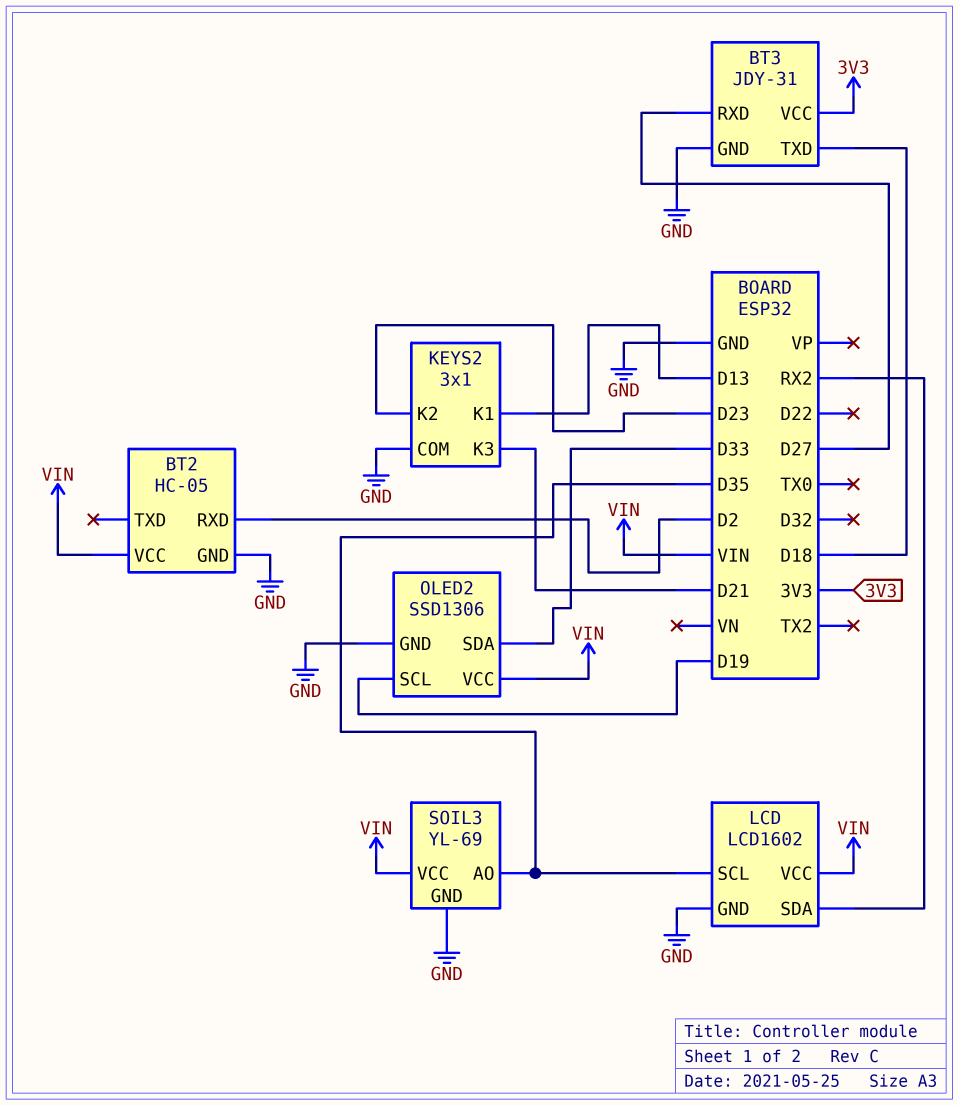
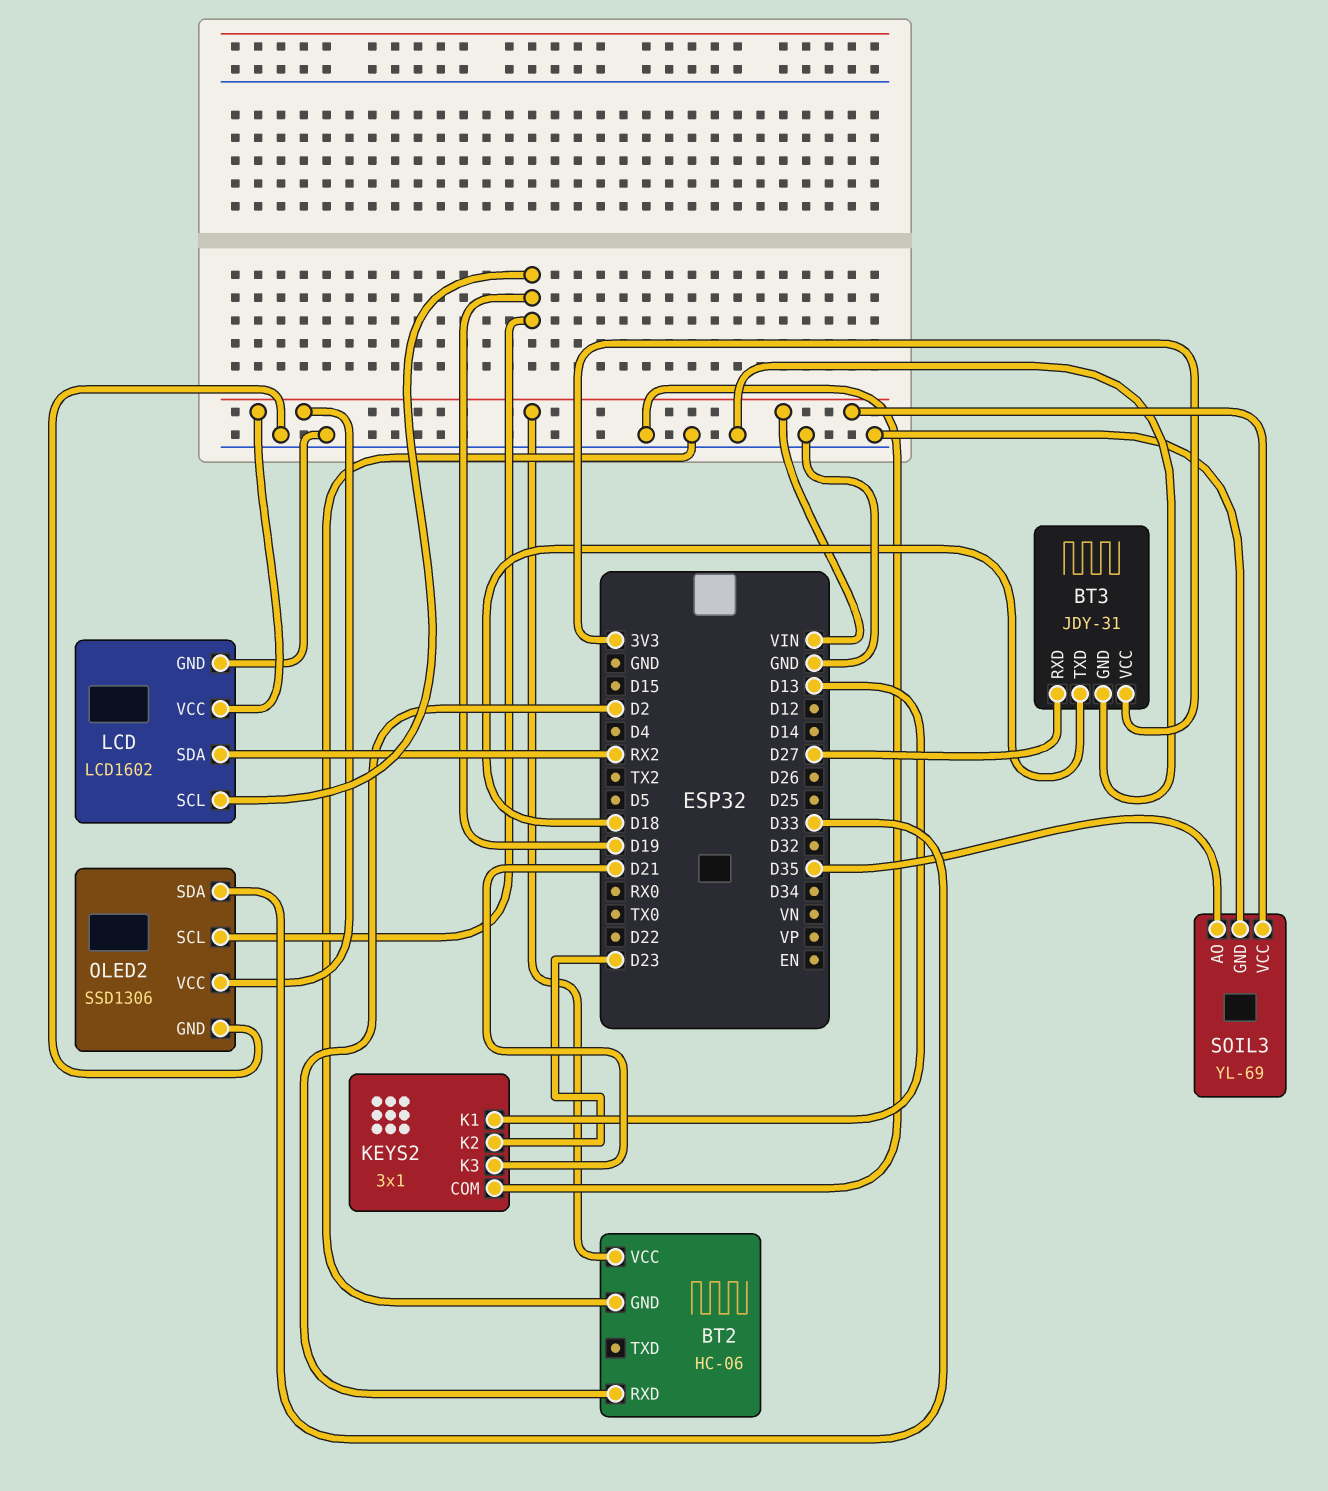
BT2: HC-05 -> HC-06
LCD pin SCL: D35 -> D19

